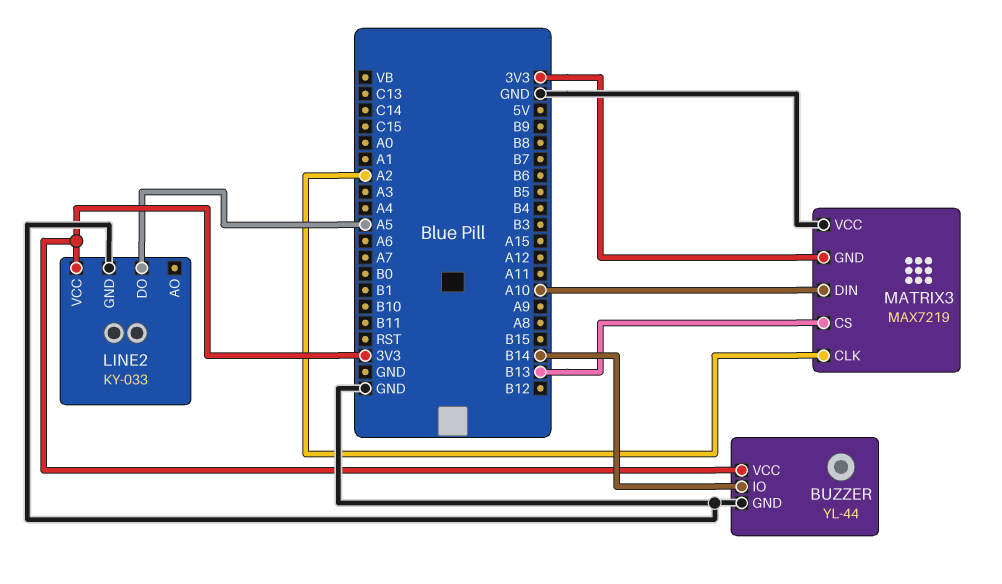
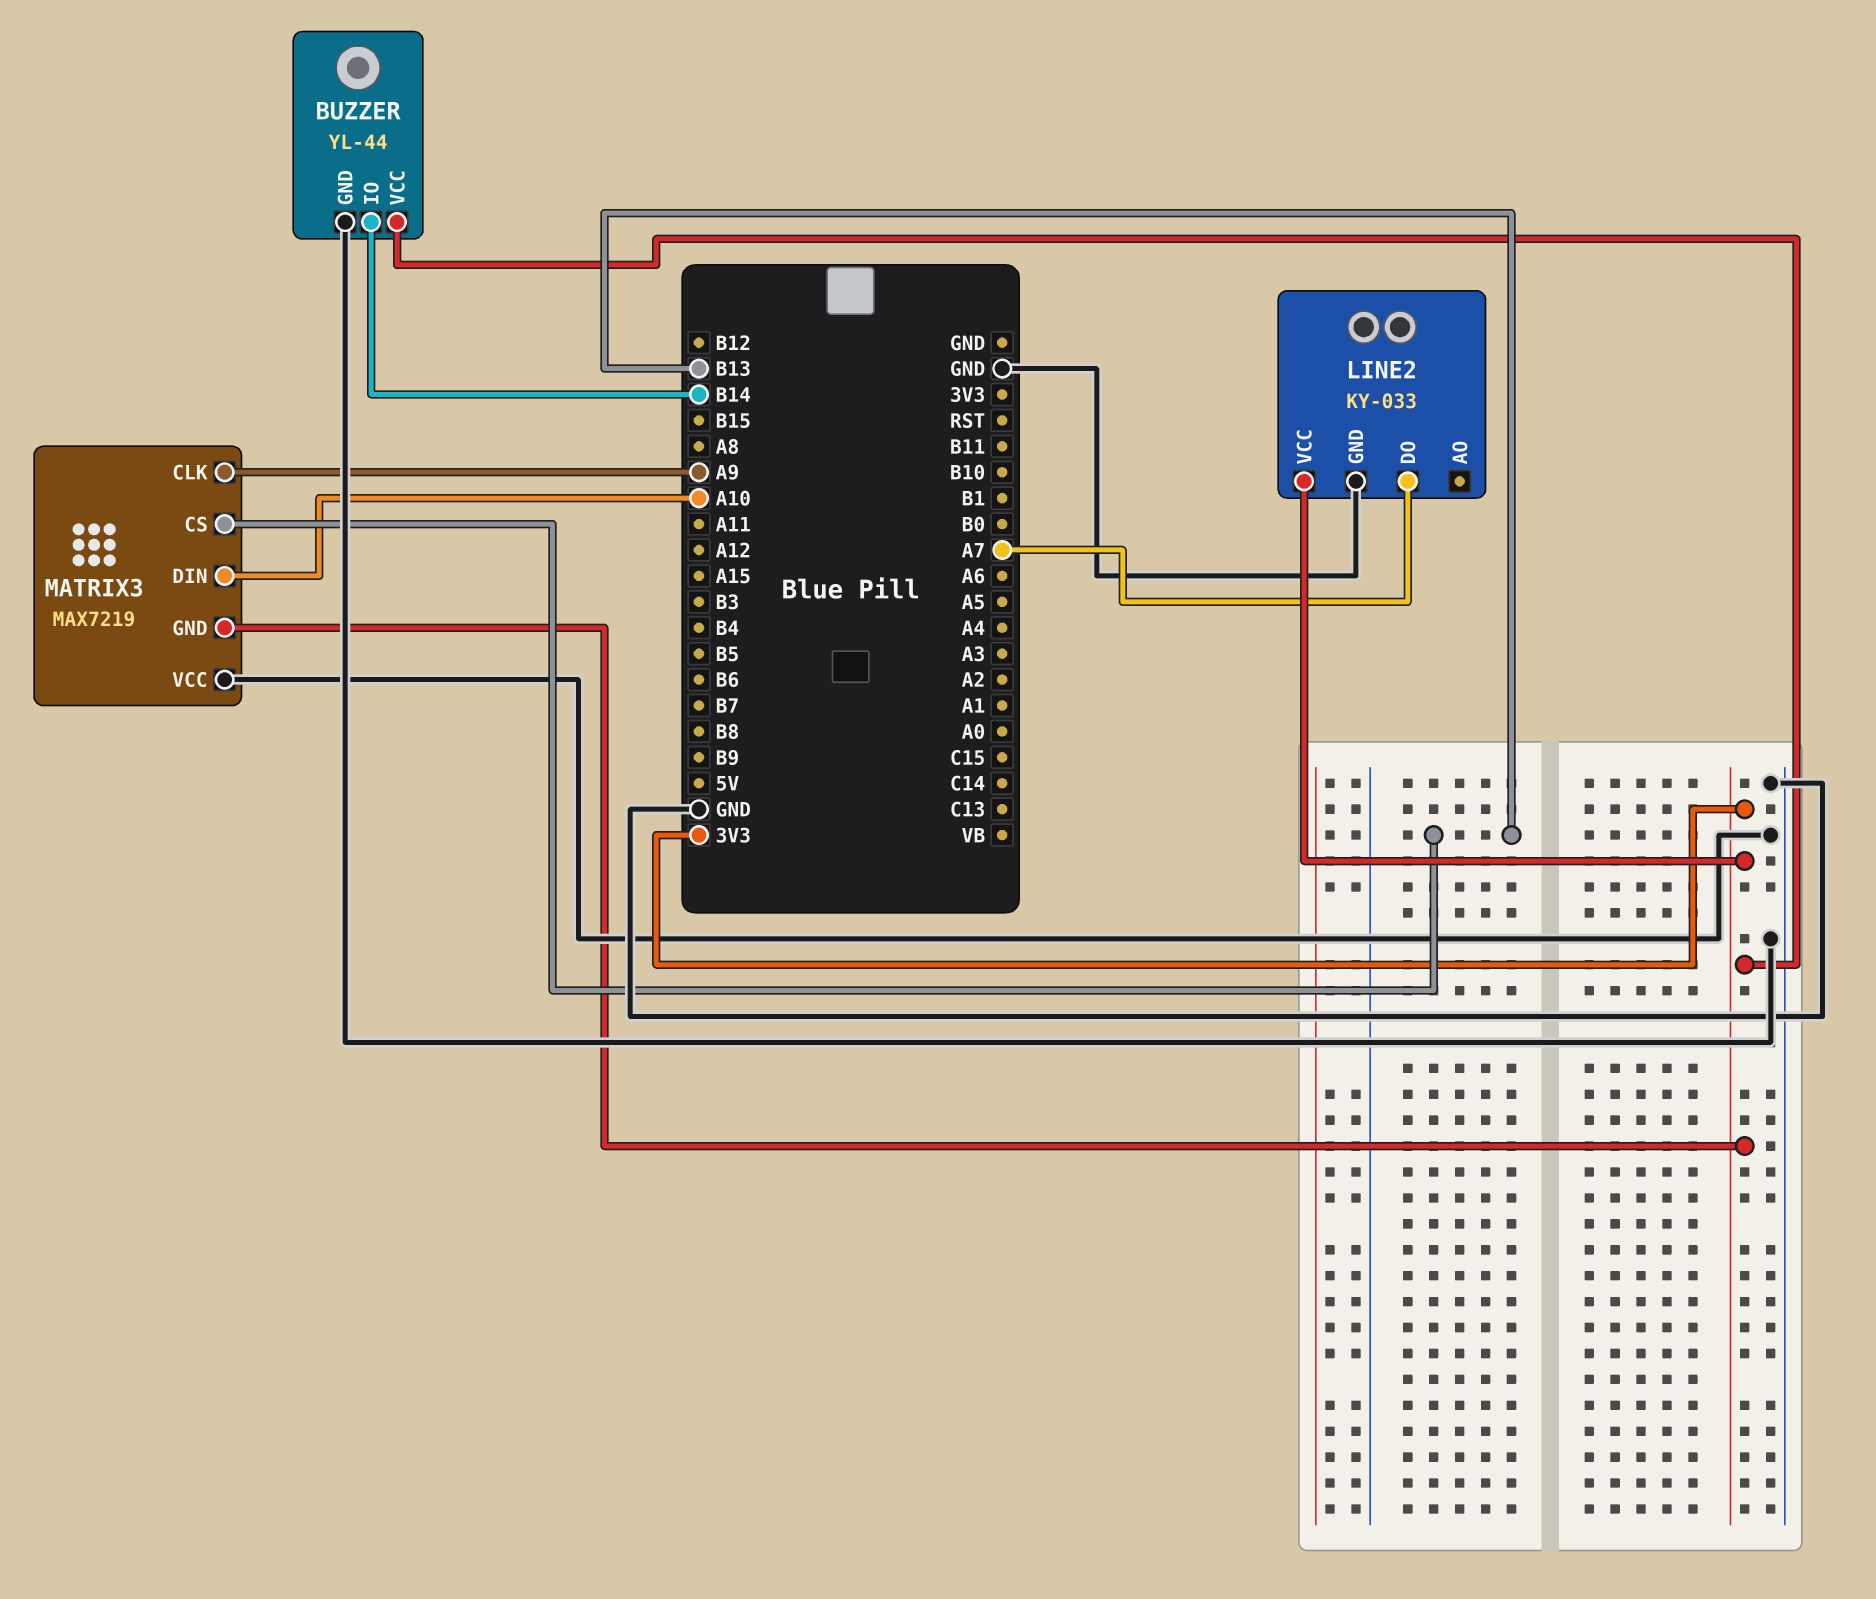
LINE2 pin DO: A5 -> A7
MATRIX3 pin CLK: A2 -> A9

